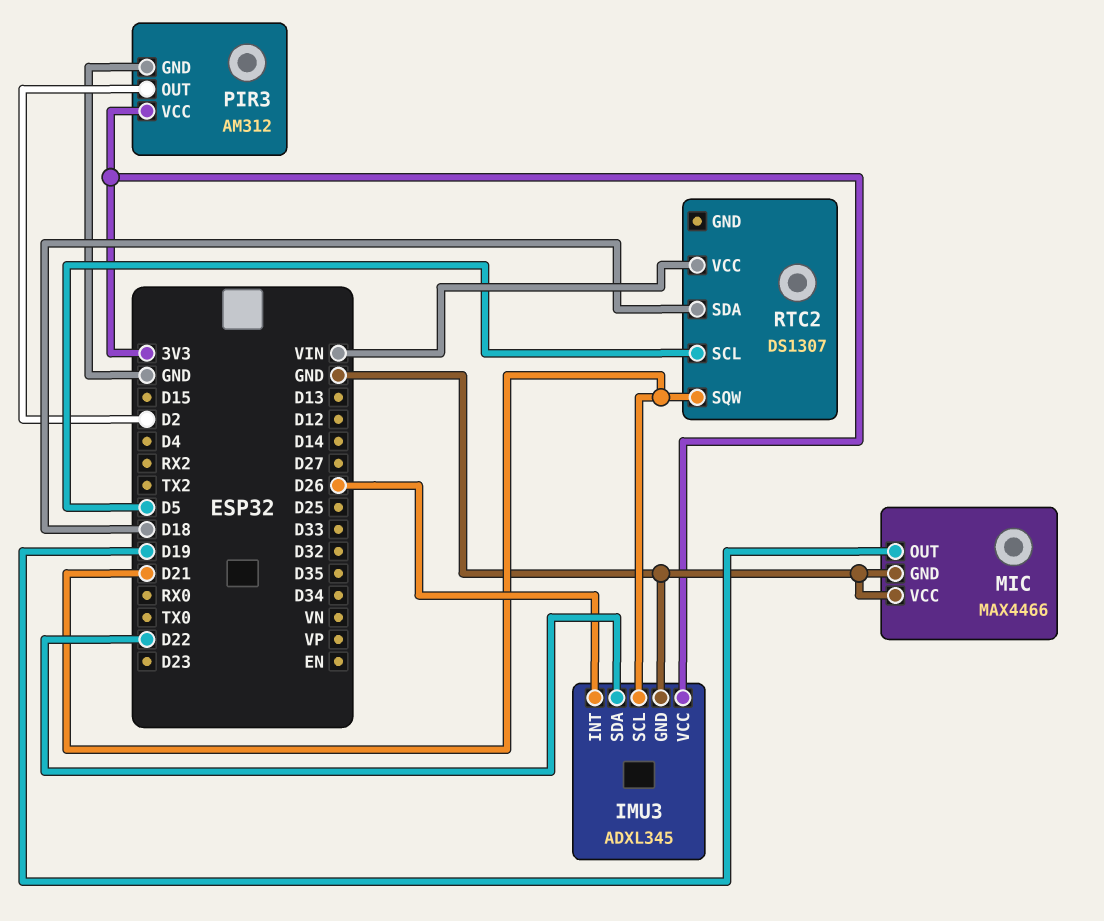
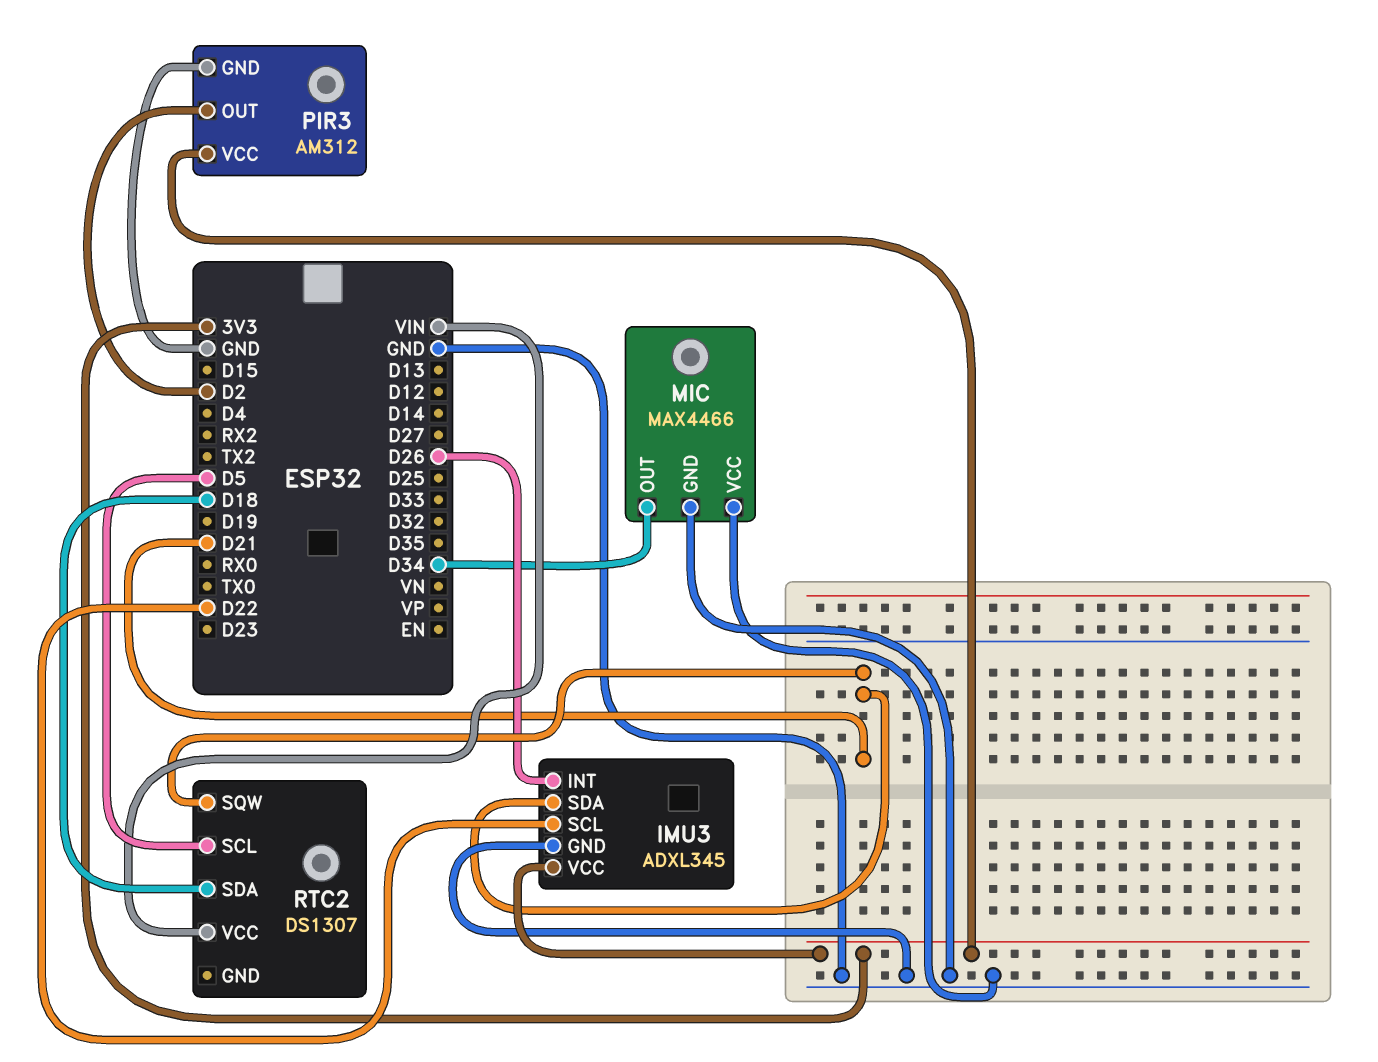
IMU3 pin SCL: D21 -> D22
IMU3 pin SDA: D22 -> D21
MIC pin OUT: D19 -> D34

